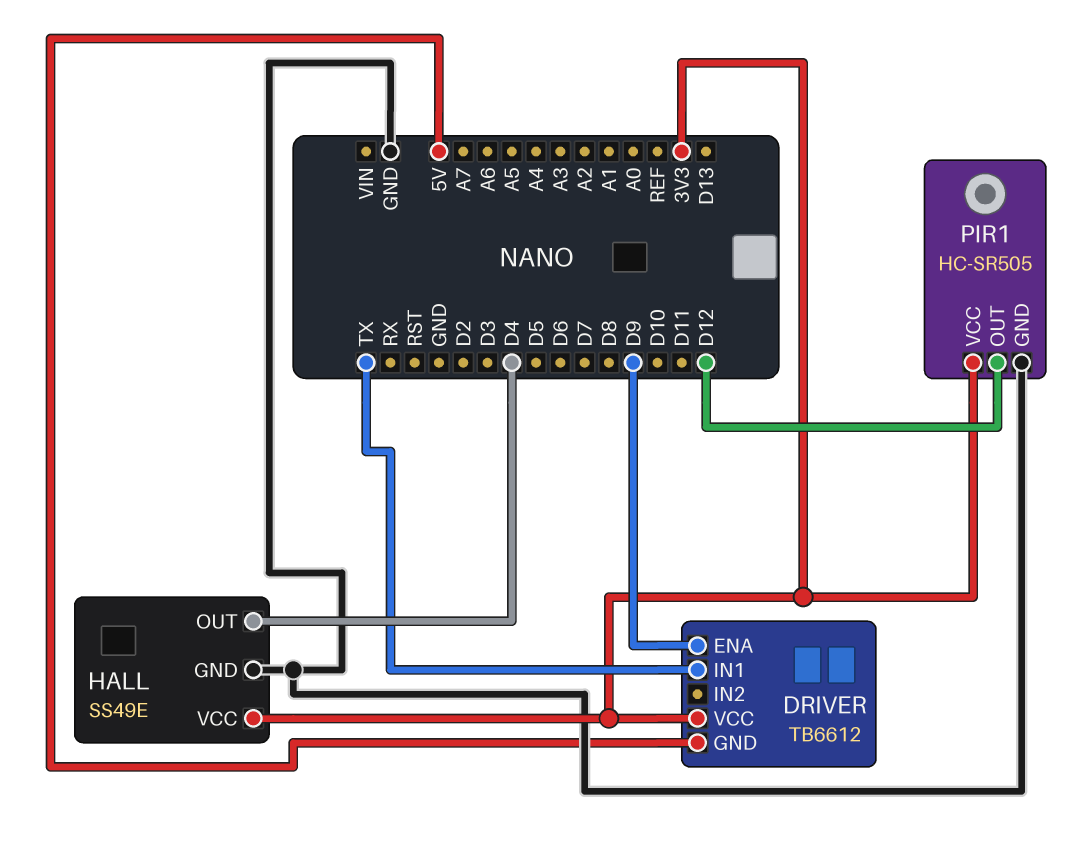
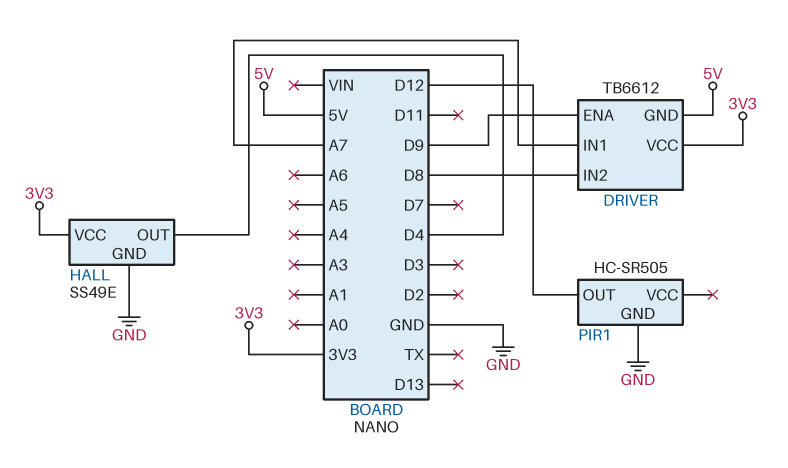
DRIVER pin IN1: TX -> A7
DRIVER pin IN2: none -> D8
PIR1 pin VCC: 3V3 -> none

